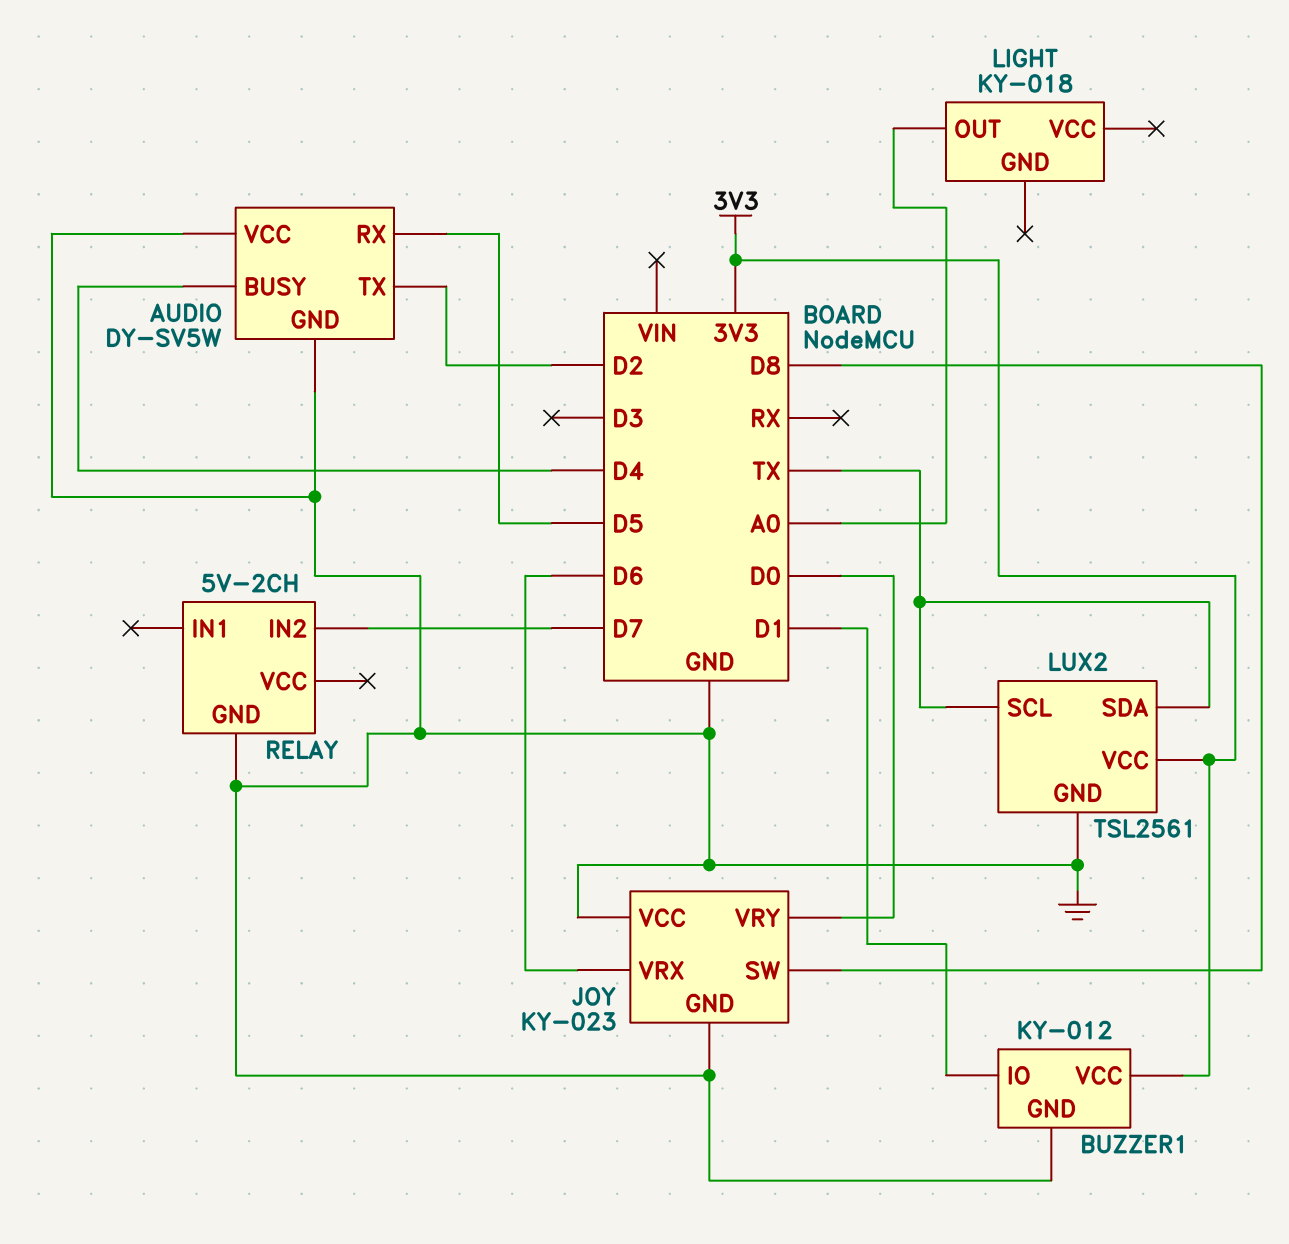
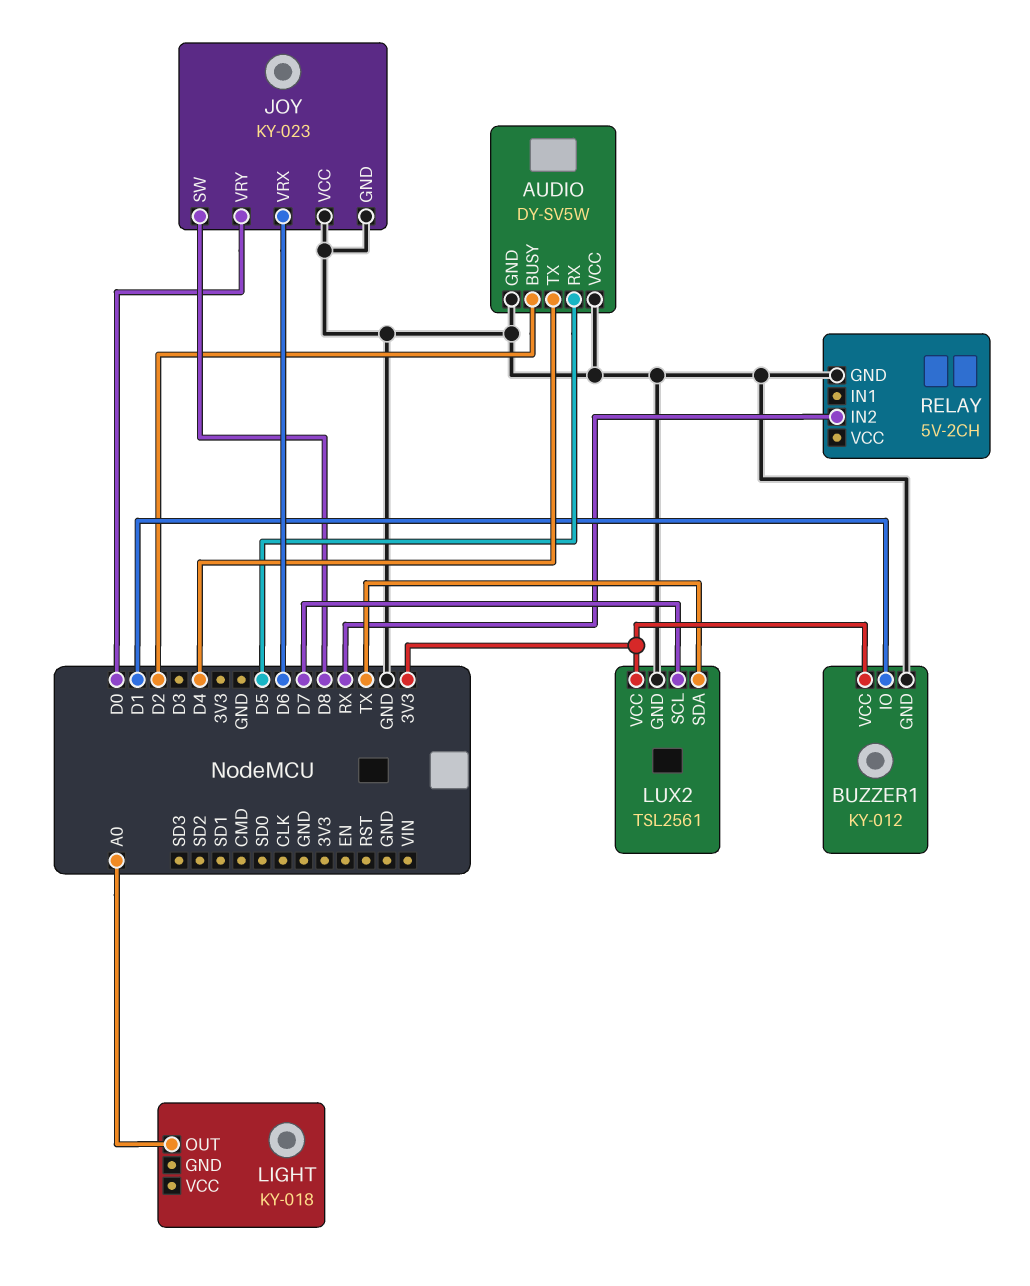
AUDIO pin BUSY: D4 -> D2
AUDIO pin TX: D2 -> D4
LUX2 pin SCL: TX -> D7
RELAY pin IN2: D7 -> RX

